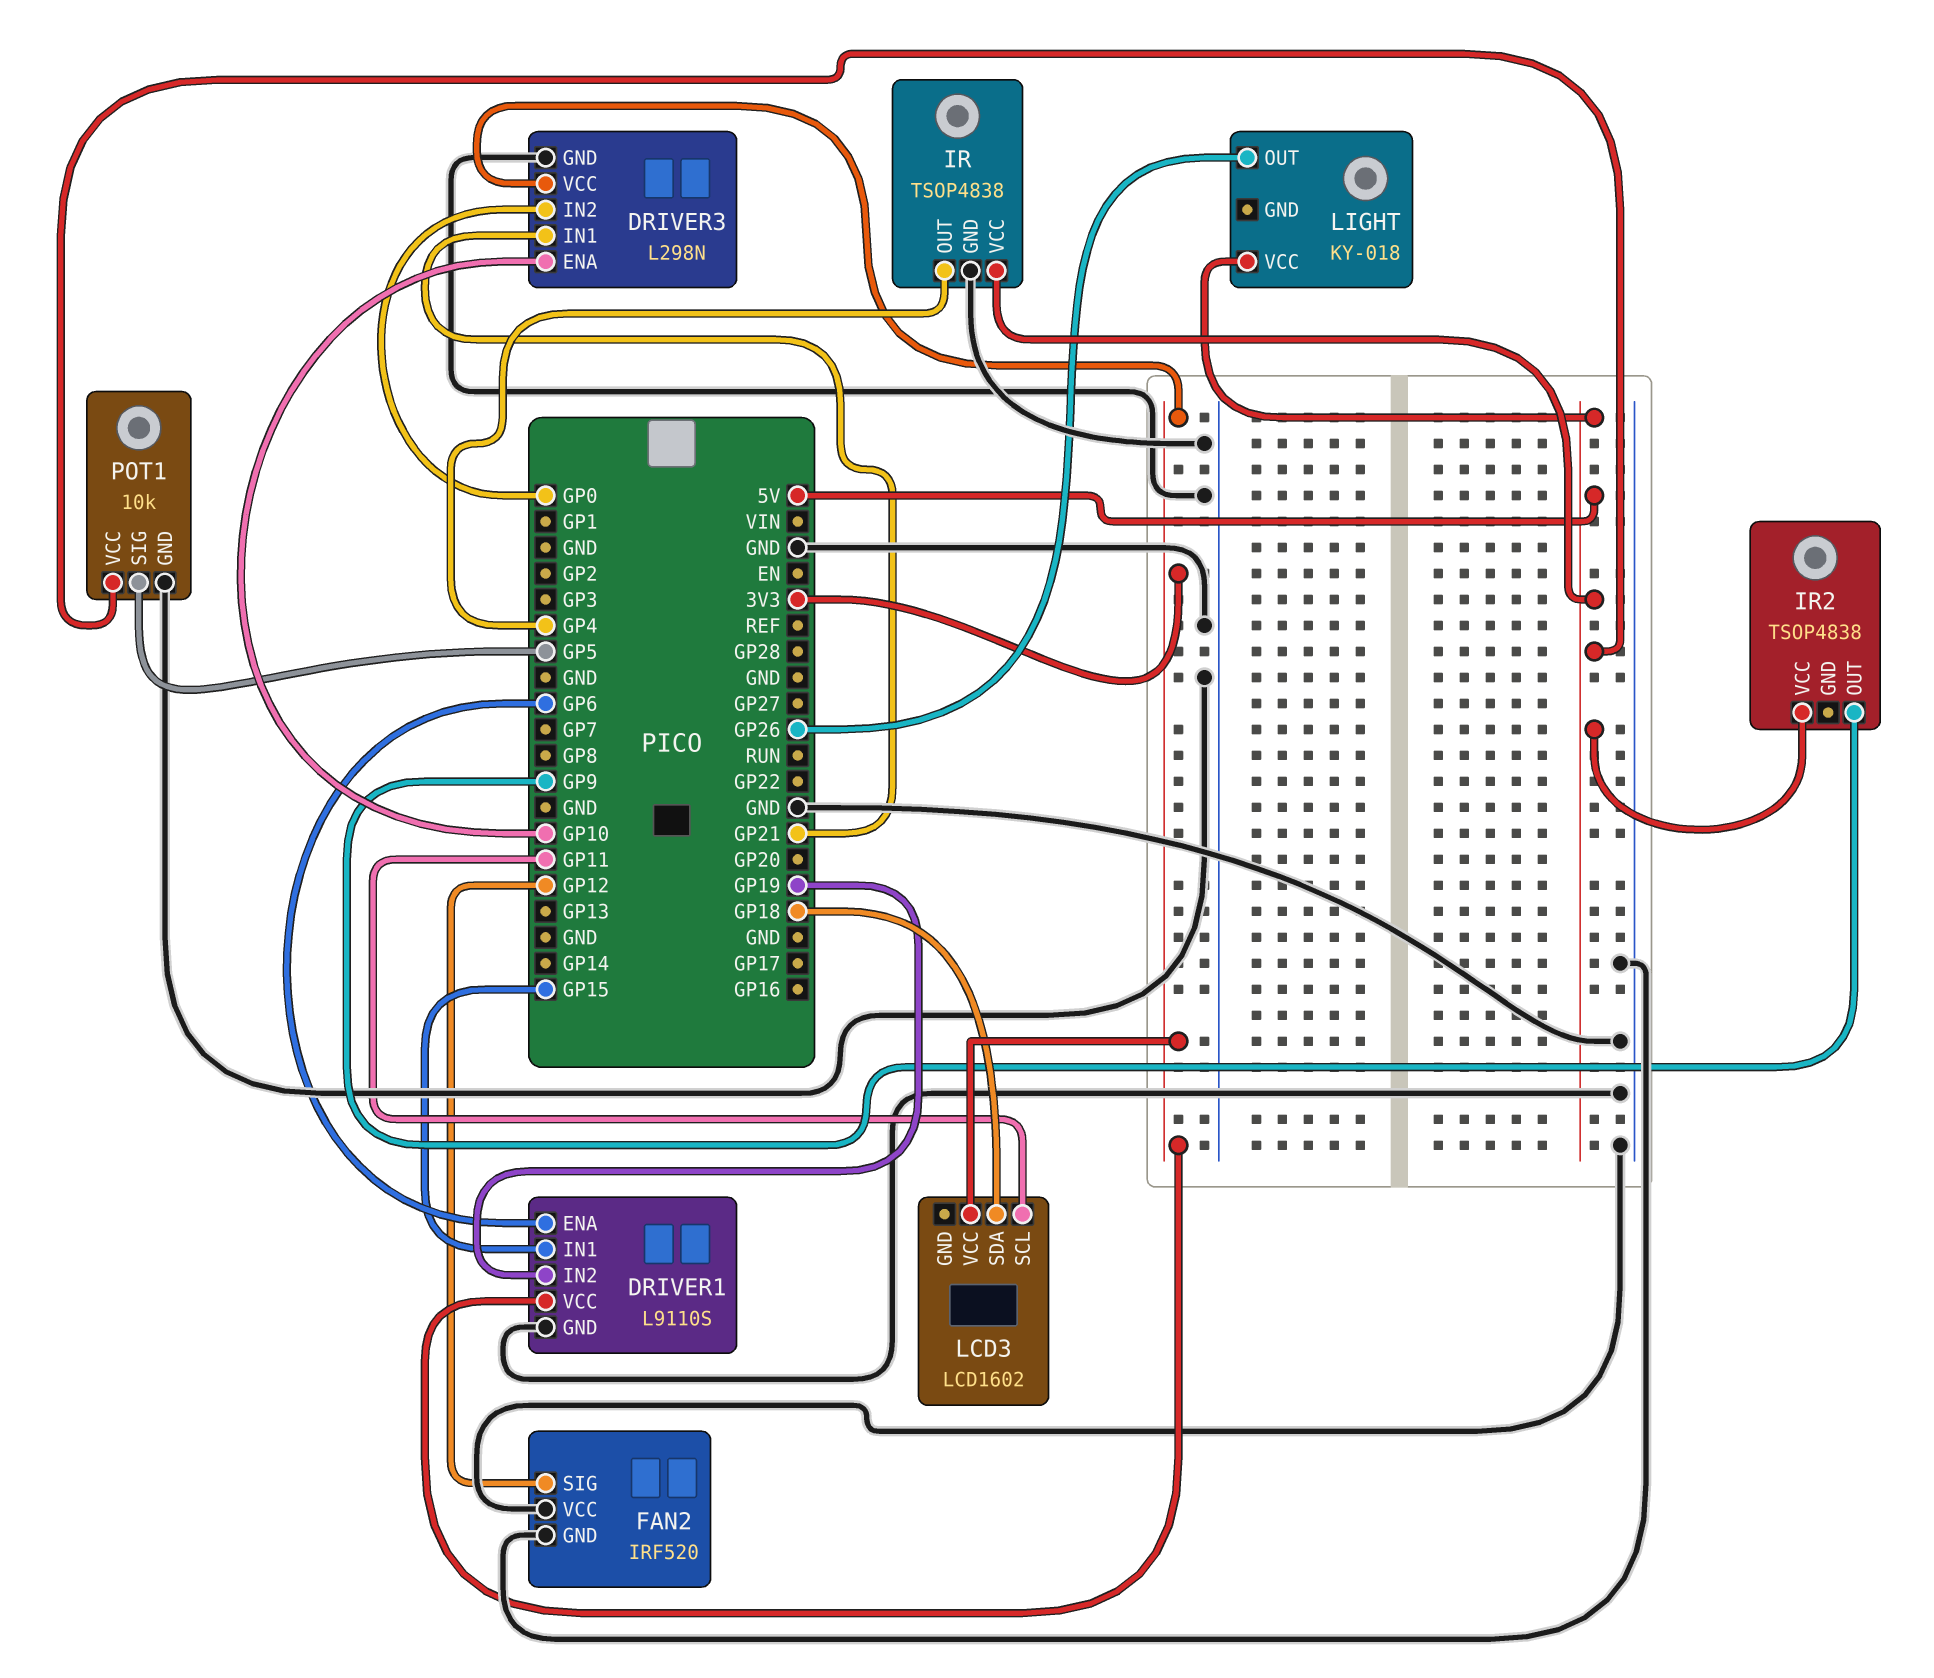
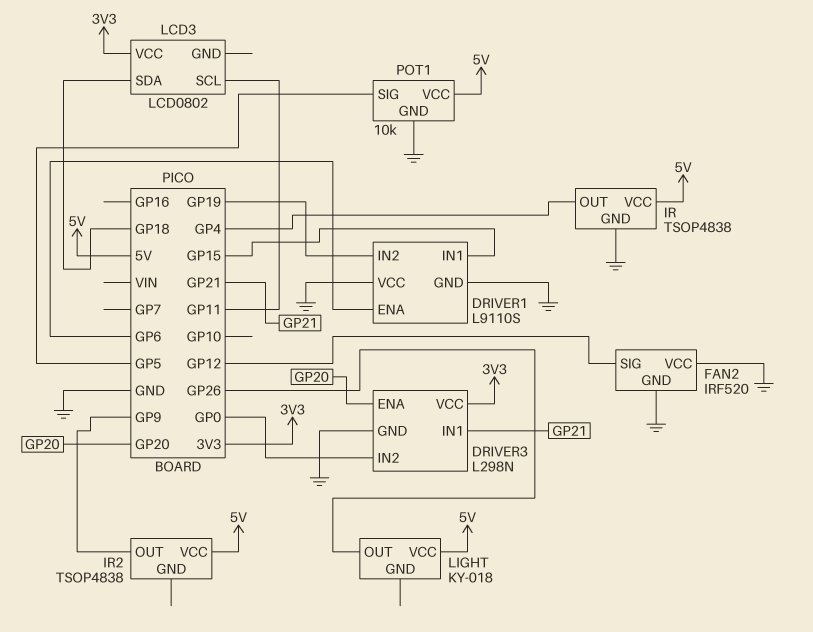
DRIVER1 pin VCC: 3V3 -> GND
DRIVER3 pin ENA: GP10 -> GP20
LCD3: LCD1602 -> LCD0802

